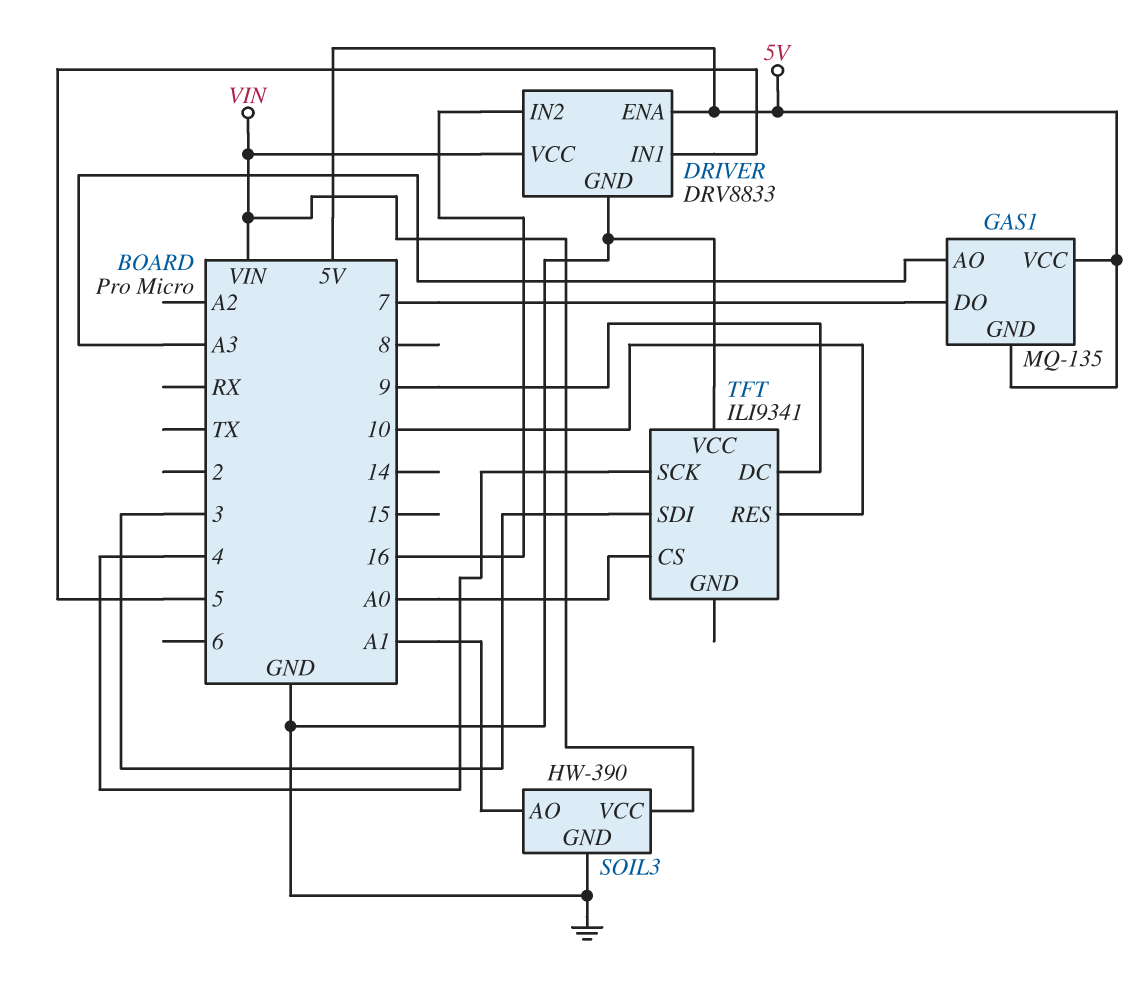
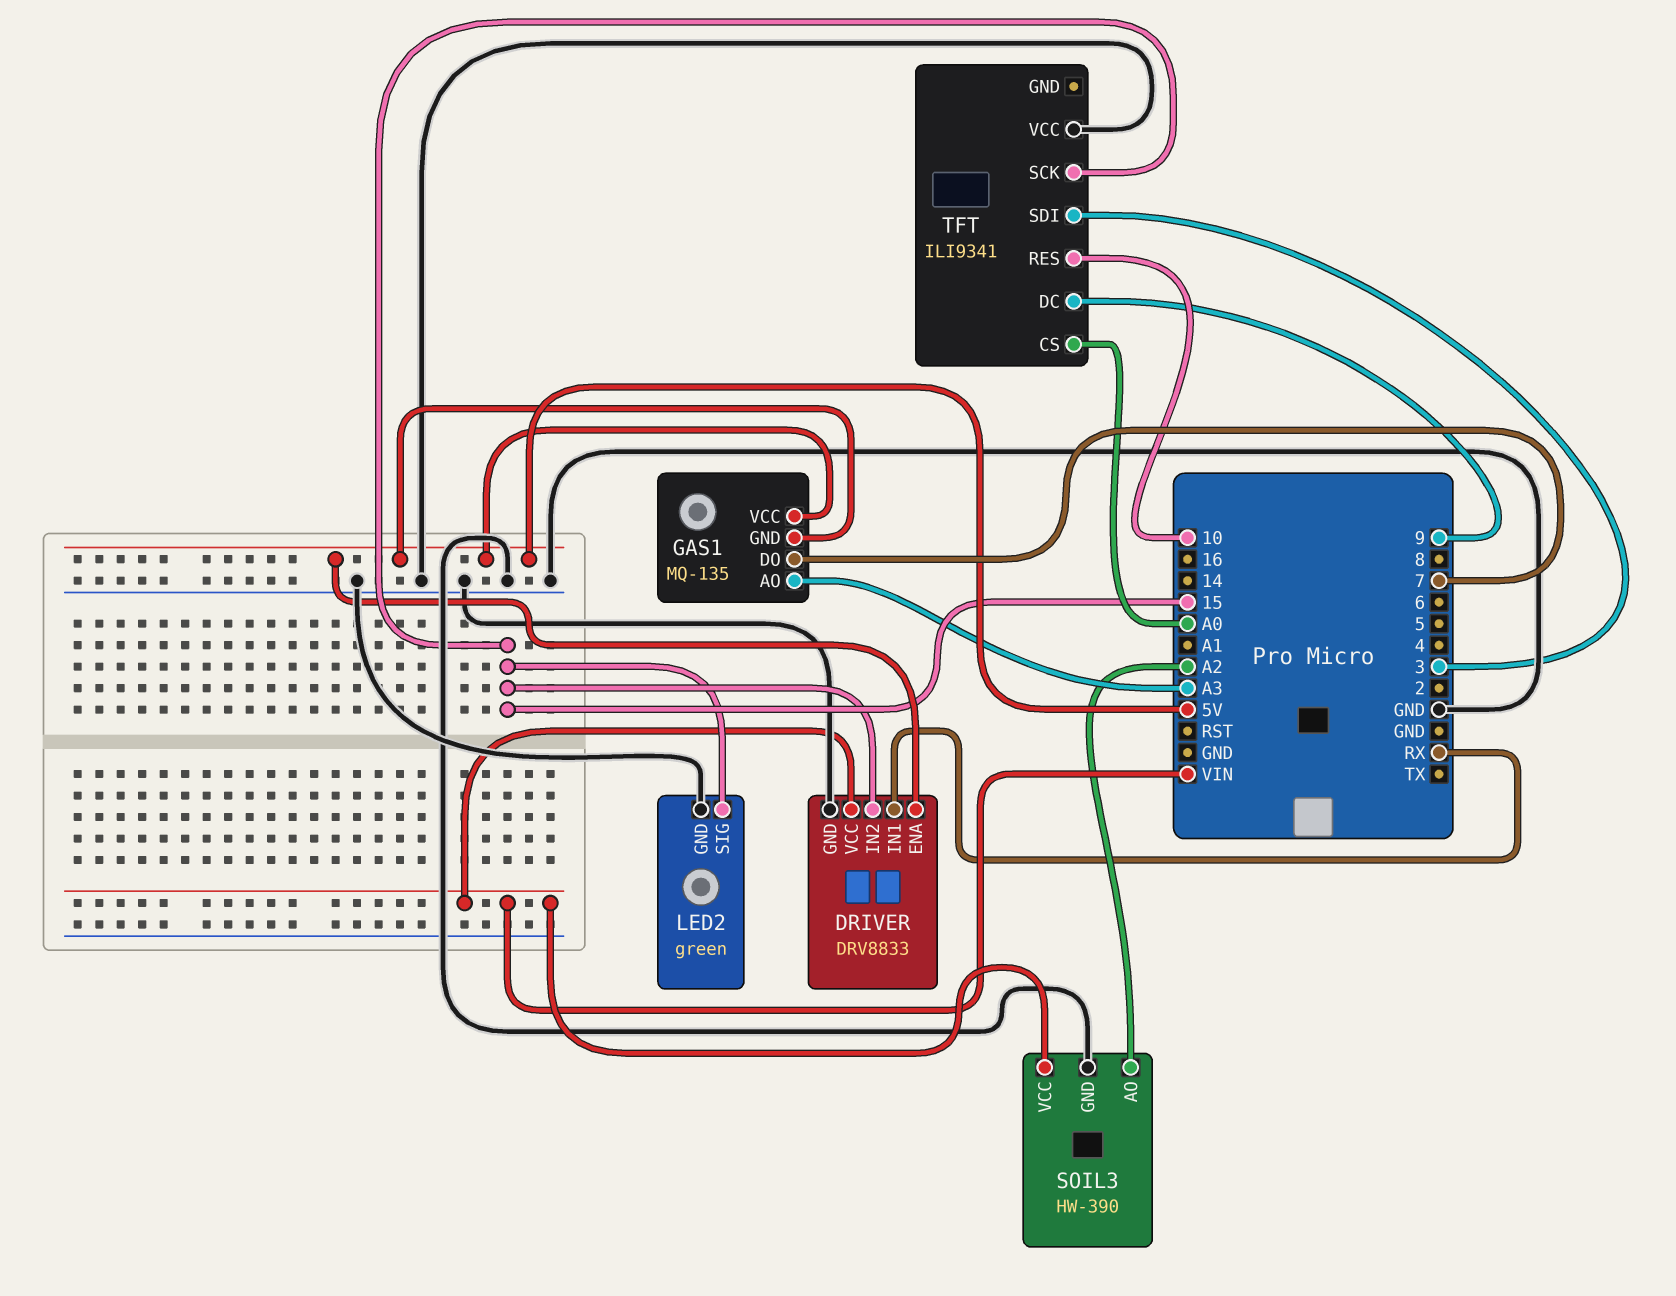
DRIVER pin IN1: 5 -> RX
DRIVER pin IN2: 16 -> 15
LED2: none -> green
LED2 pin GND: none -> GND
LED2 pin SIG: none -> 15
SOIL3 pin AO: A1 -> A2
TFT pin SCK: 4 -> 15

